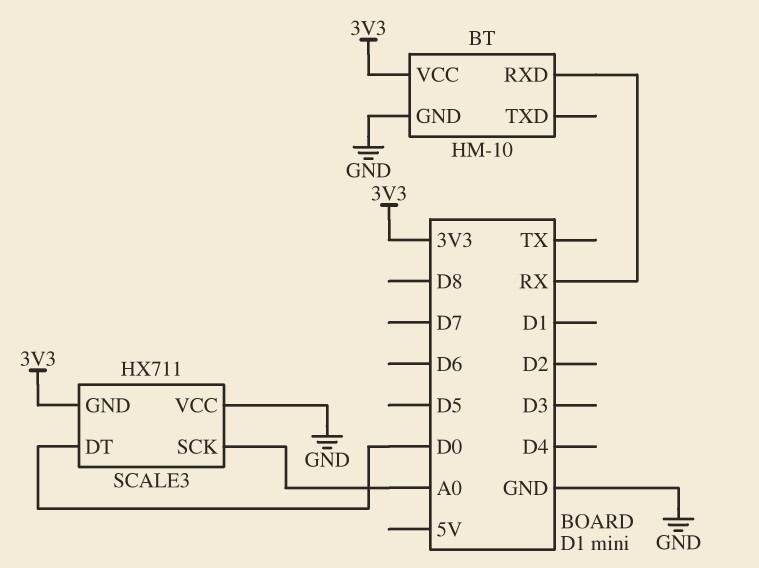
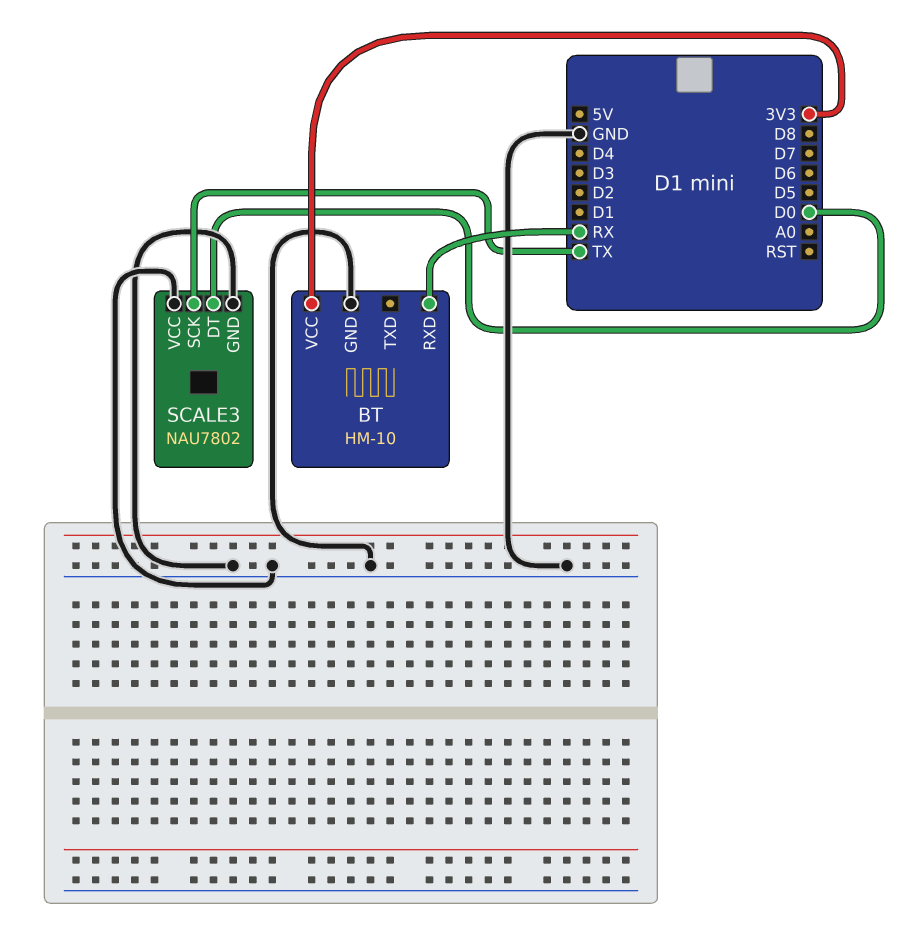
SCALE3: HX711 -> NAU7802
SCALE3 pin GND: 3V3 -> GND
SCALE3 pin SCK: A0 -> TX

